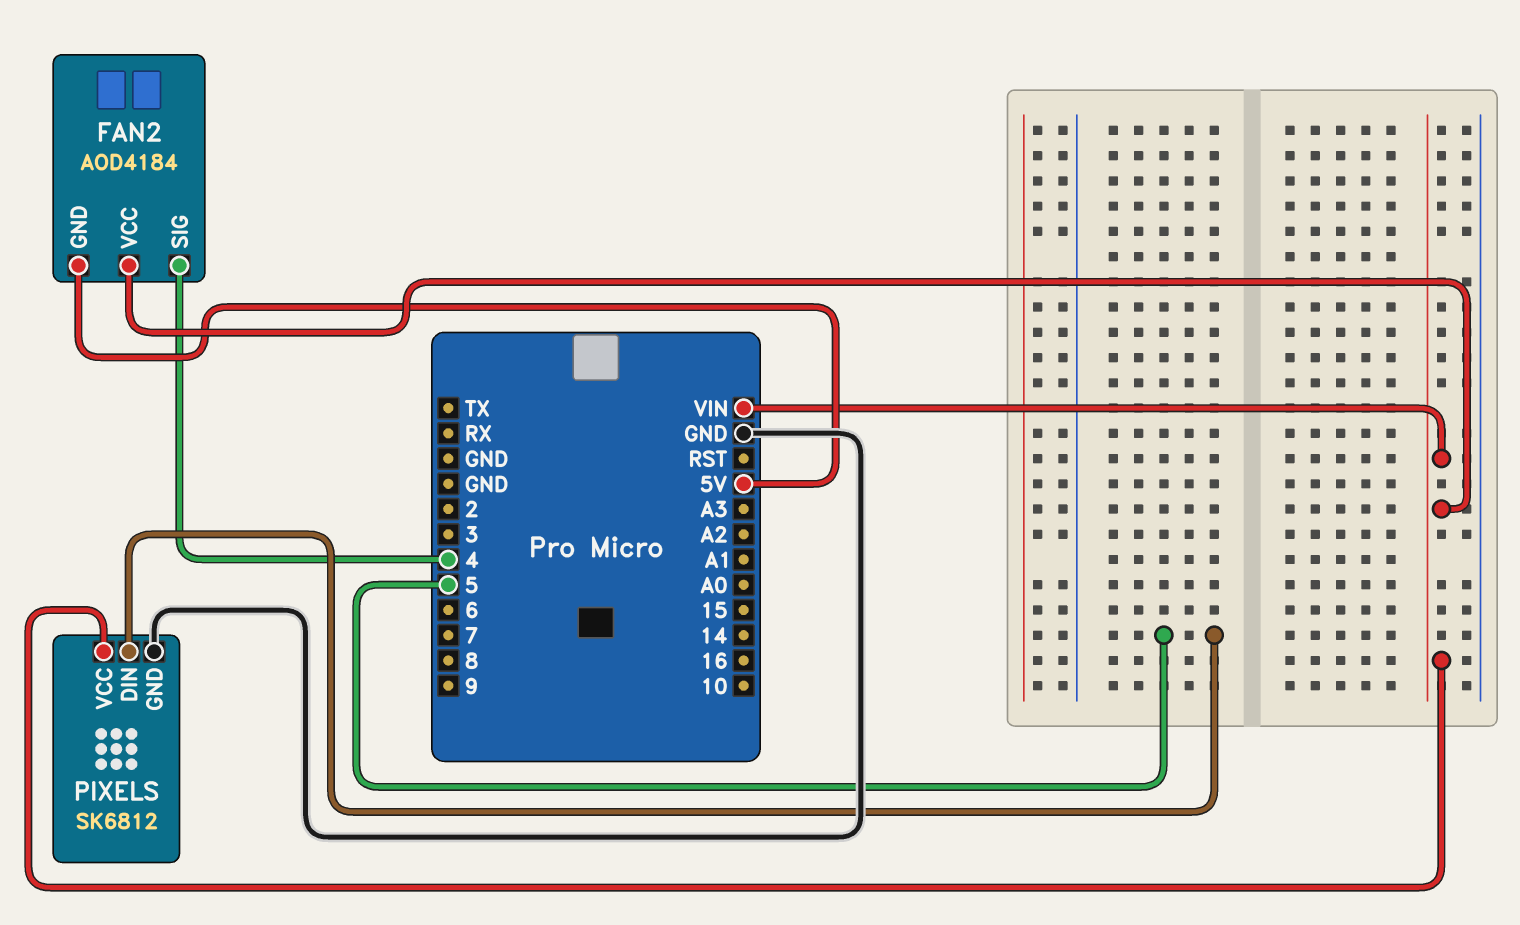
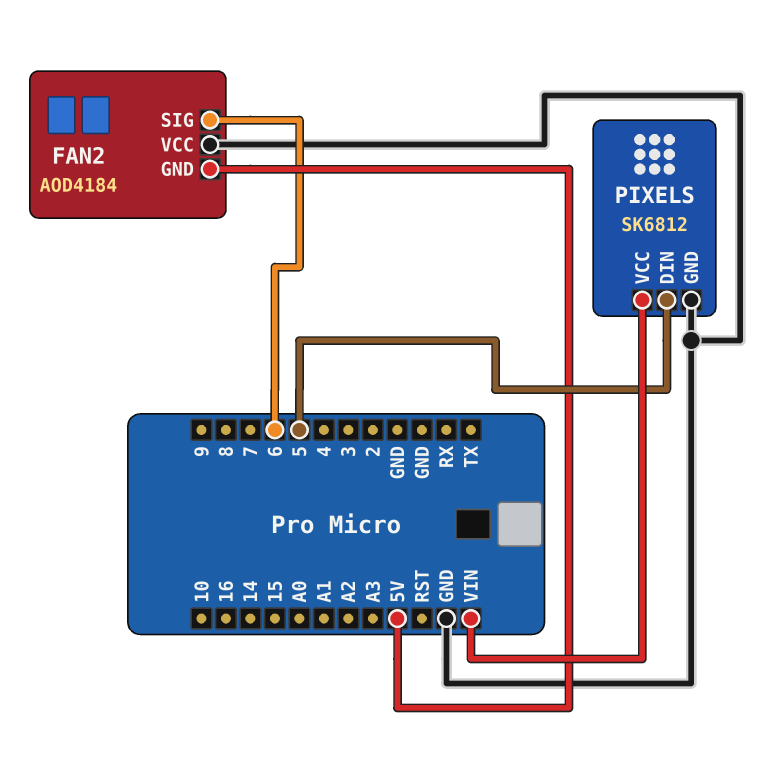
FAN2 pin SIG: 4 -> 6
FAN2 pin VCC: VIN -> GND

